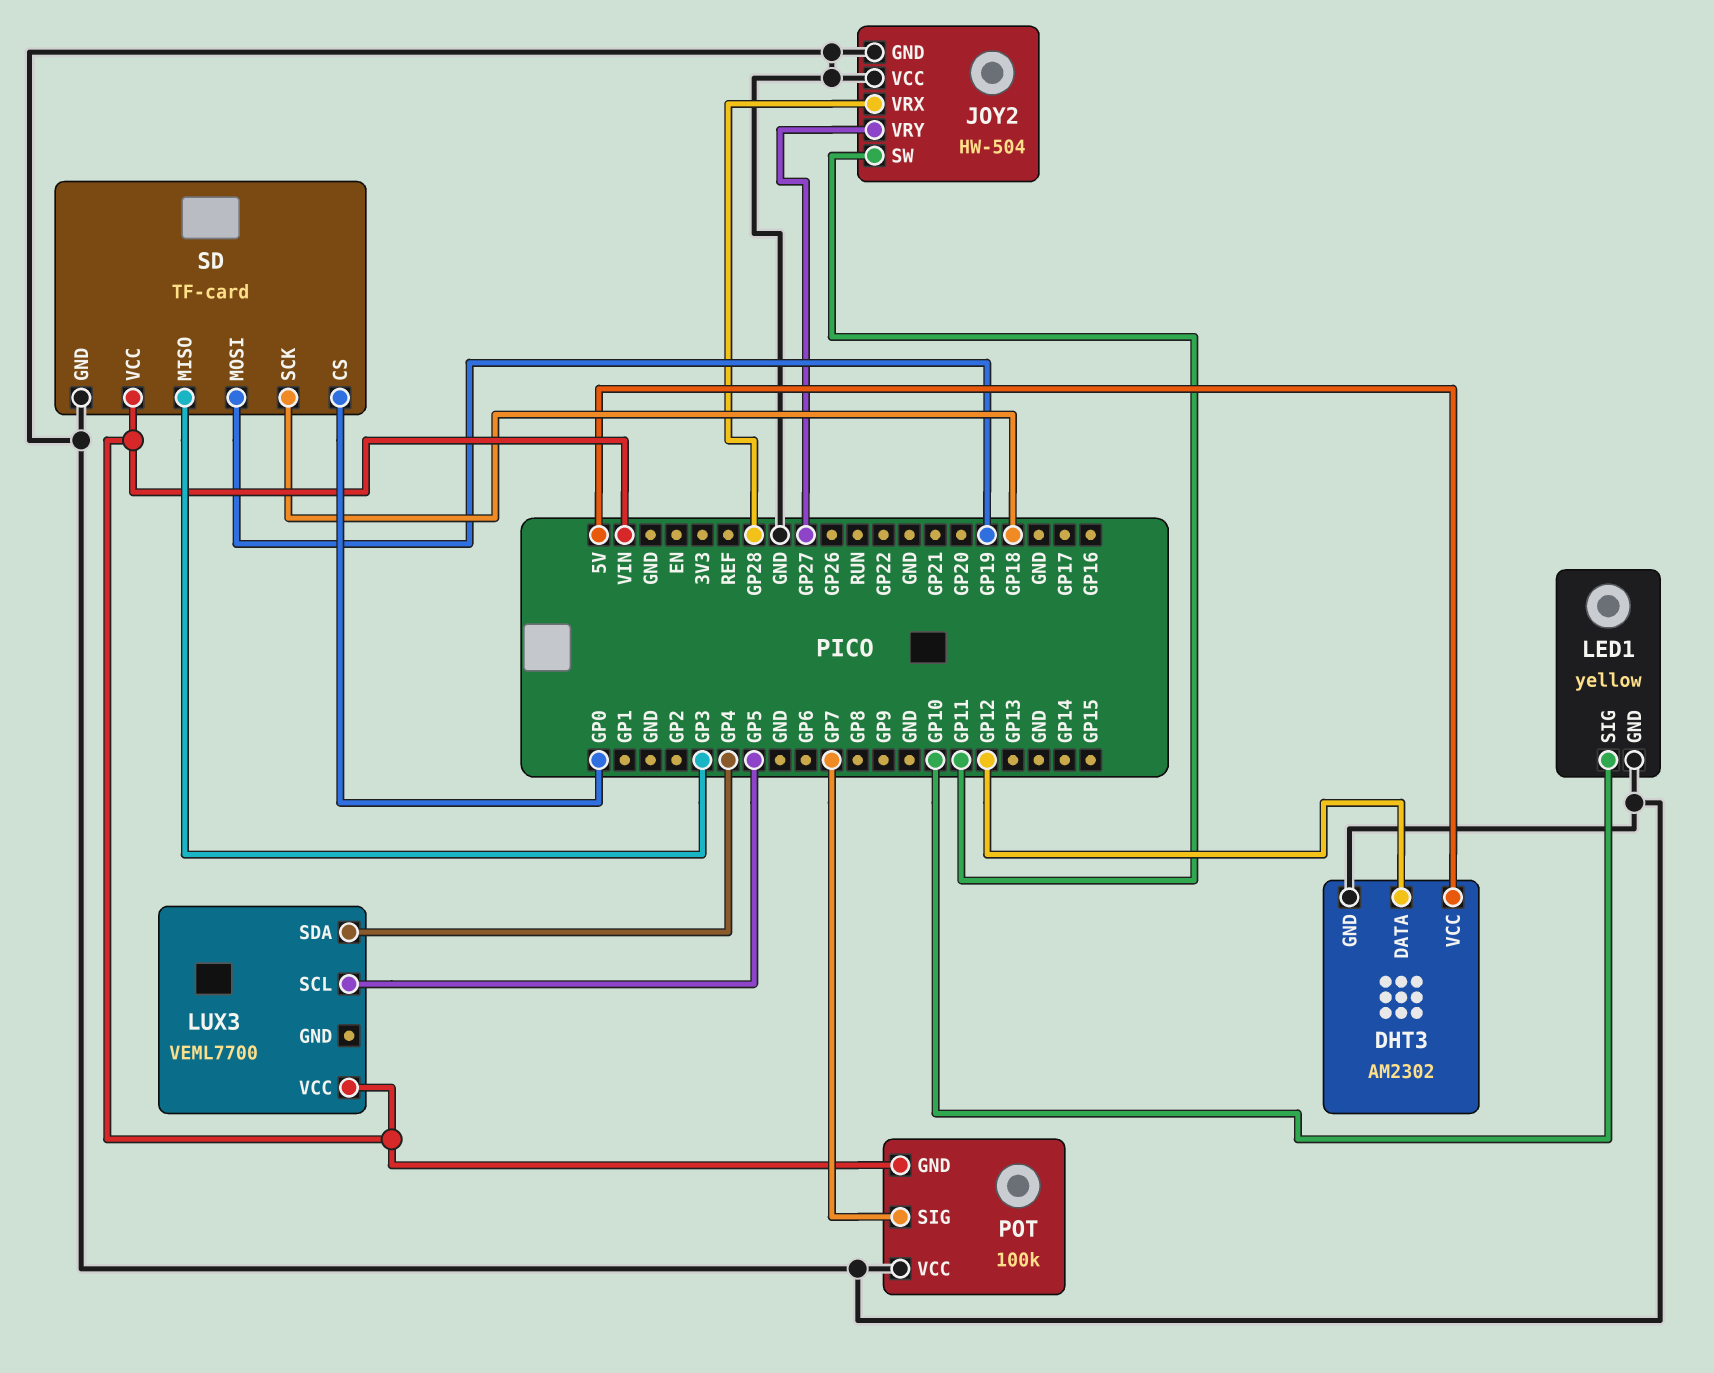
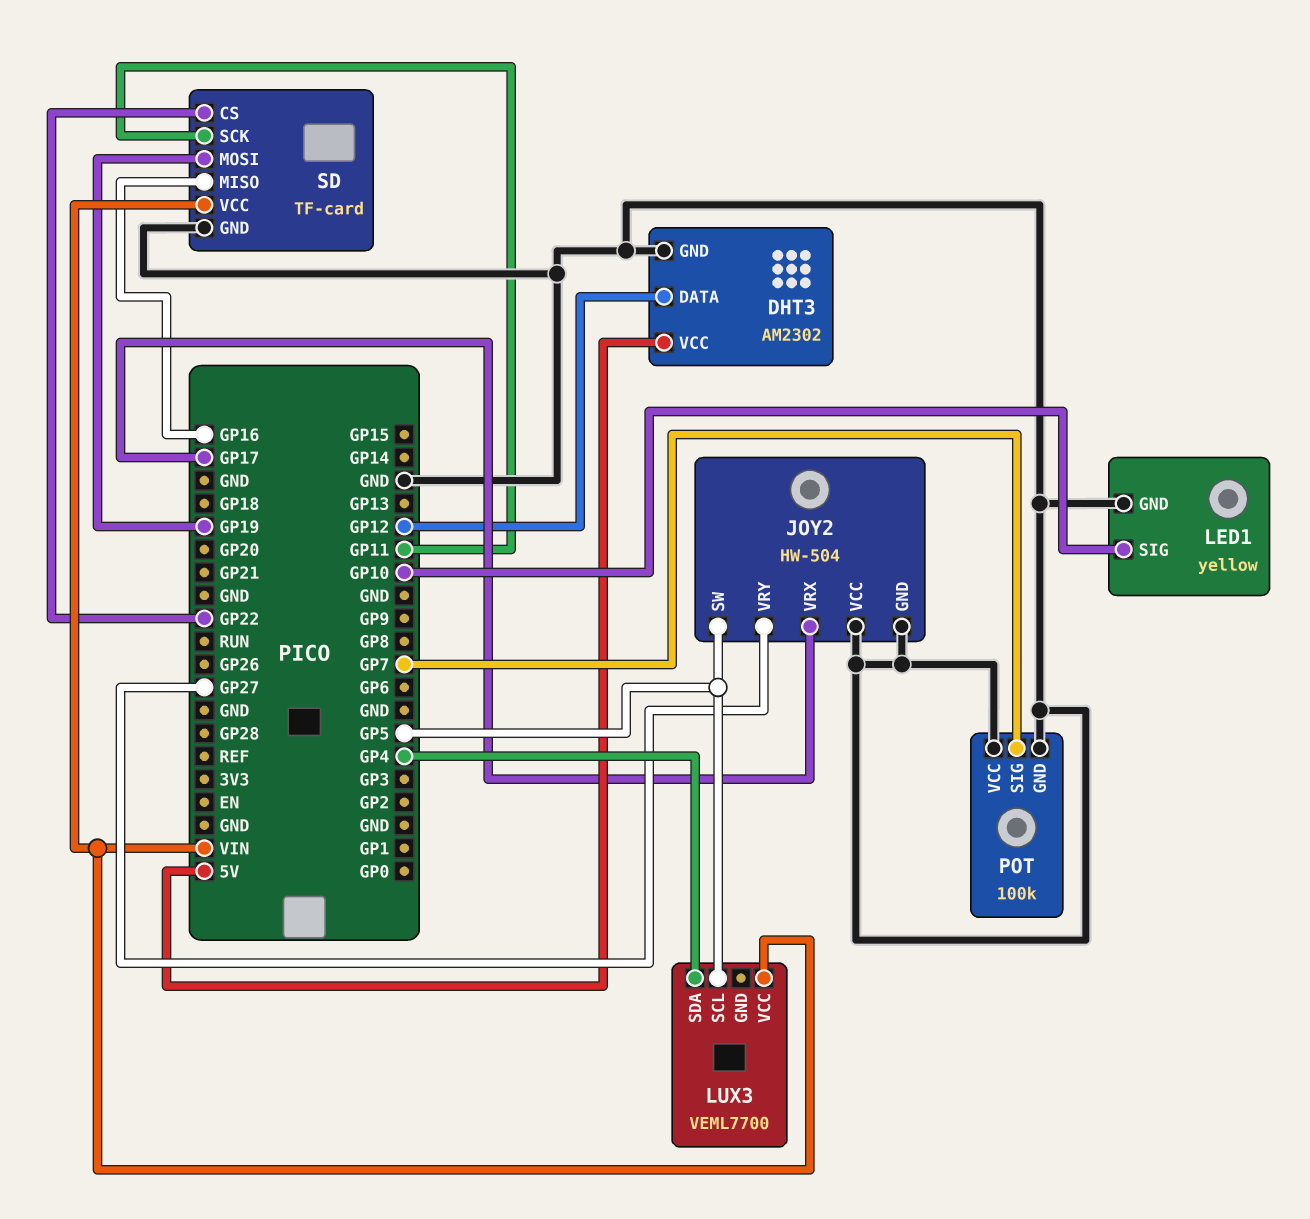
JOY2 pin SW: GP11 -> GP5
JOY2 pin VRX: GP28 -> GP17
POT pin GND: VIN -> GND
SD pin CS: GP0 -> GP22
SD pin MISO: GP3 -> GP16
SD pin SCK: GP18 -> GP11

